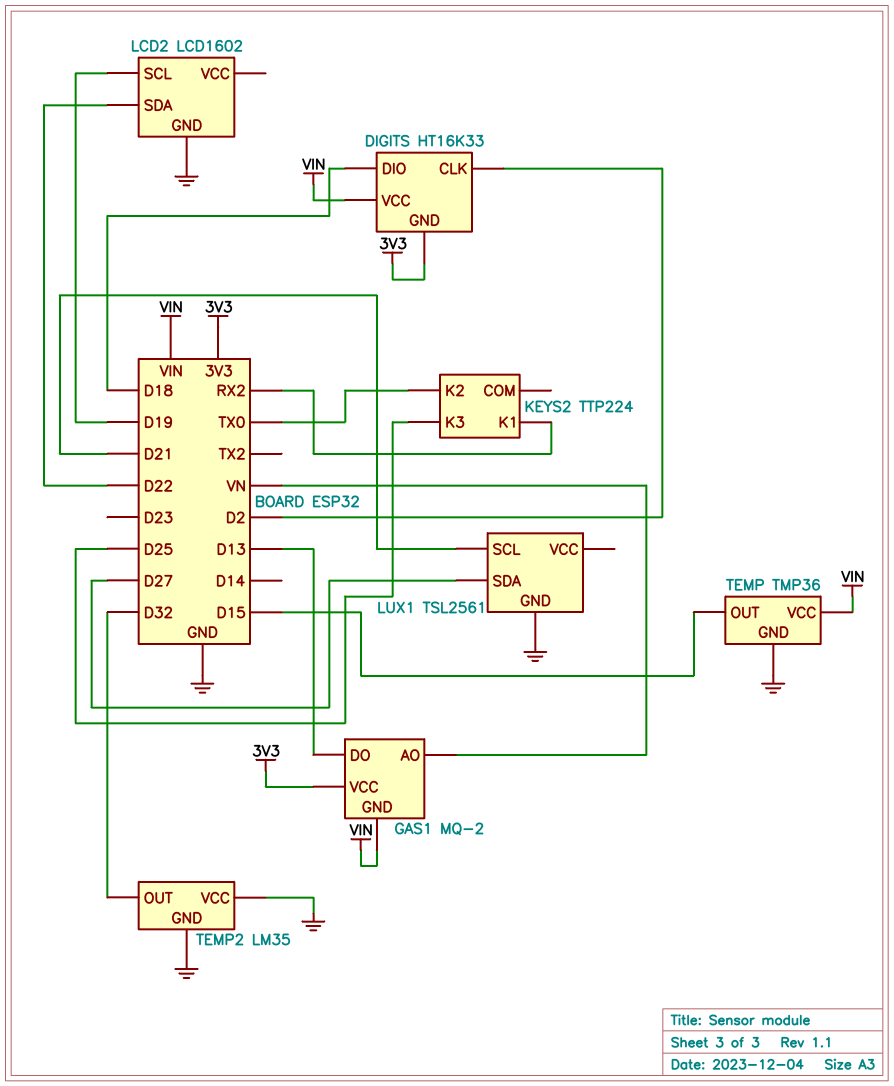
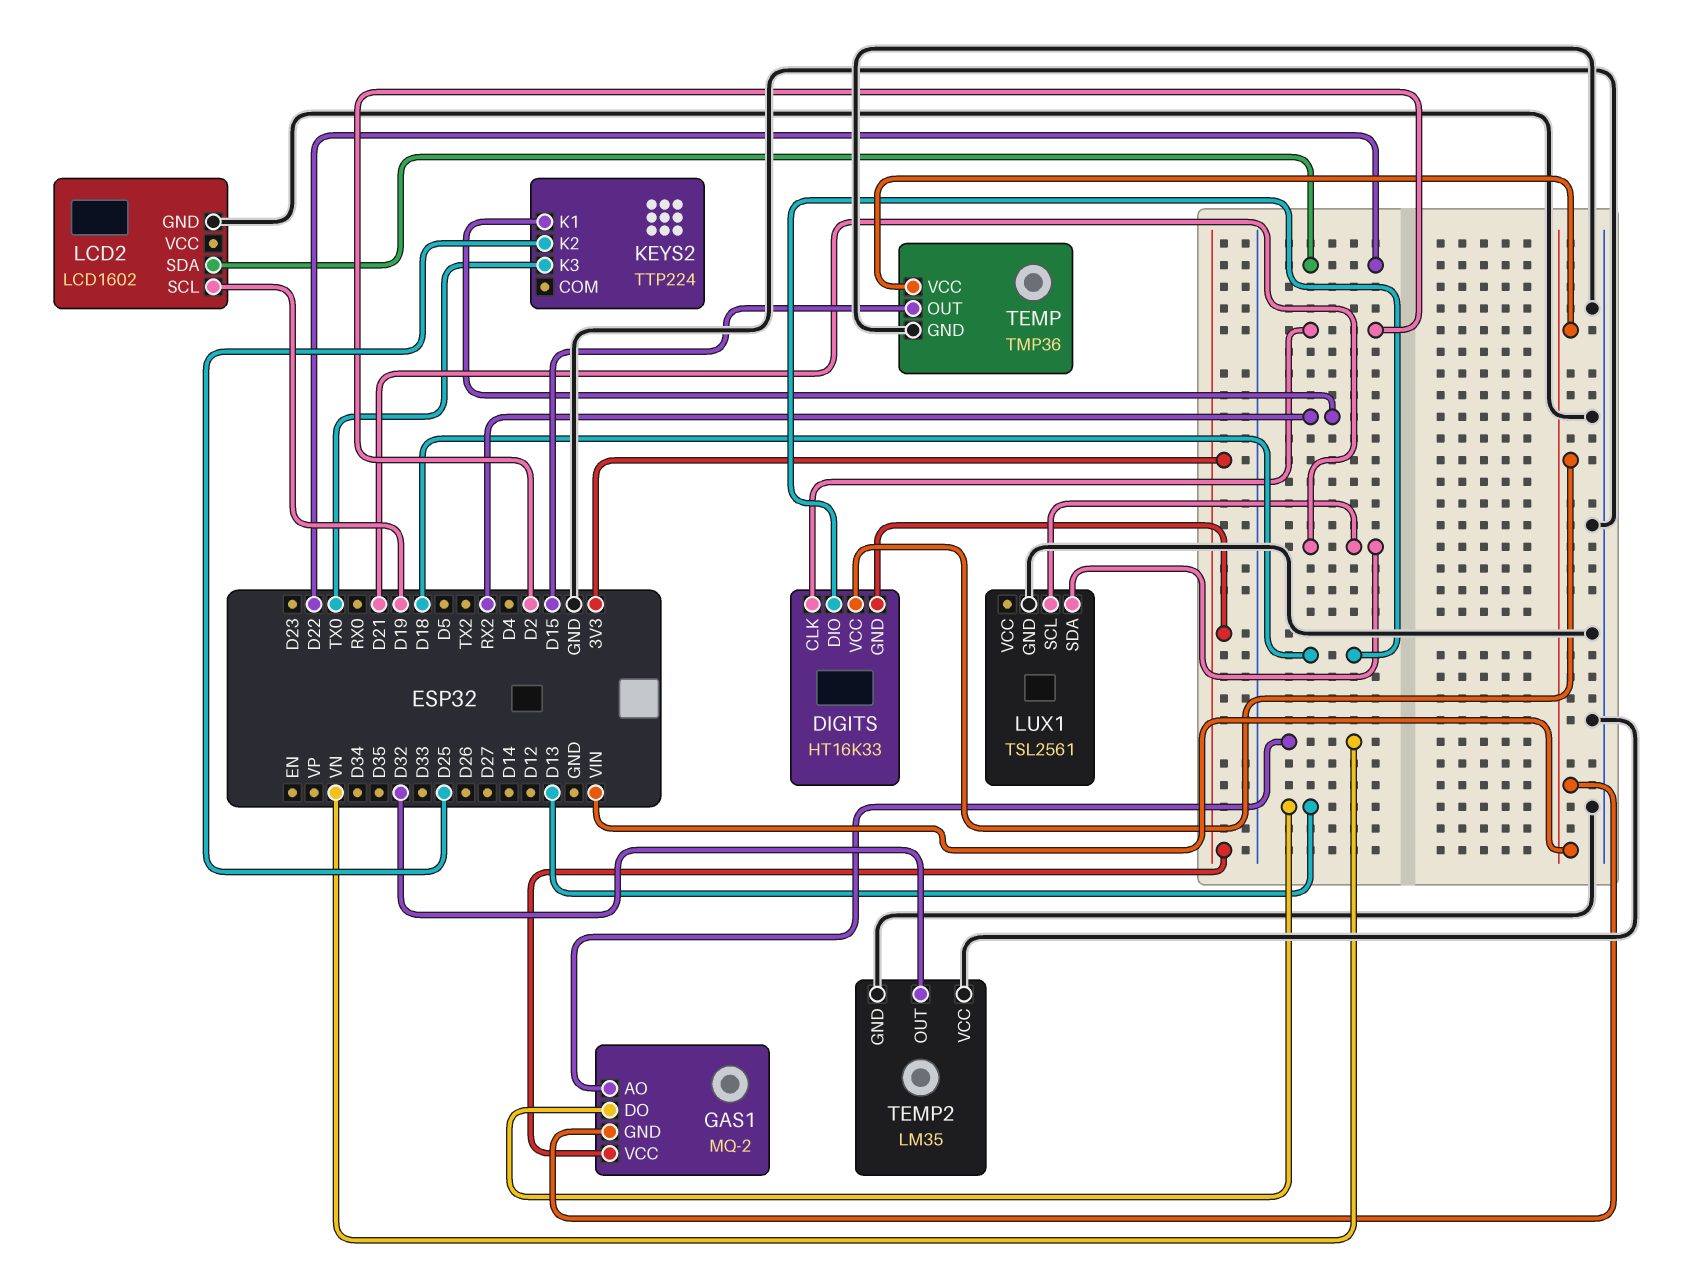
KEYS2 pin K2: TX0 -> D25
KEYS2 pin K3: D25 -> TX0
LUX1 pin SDA: D27 -> D21

